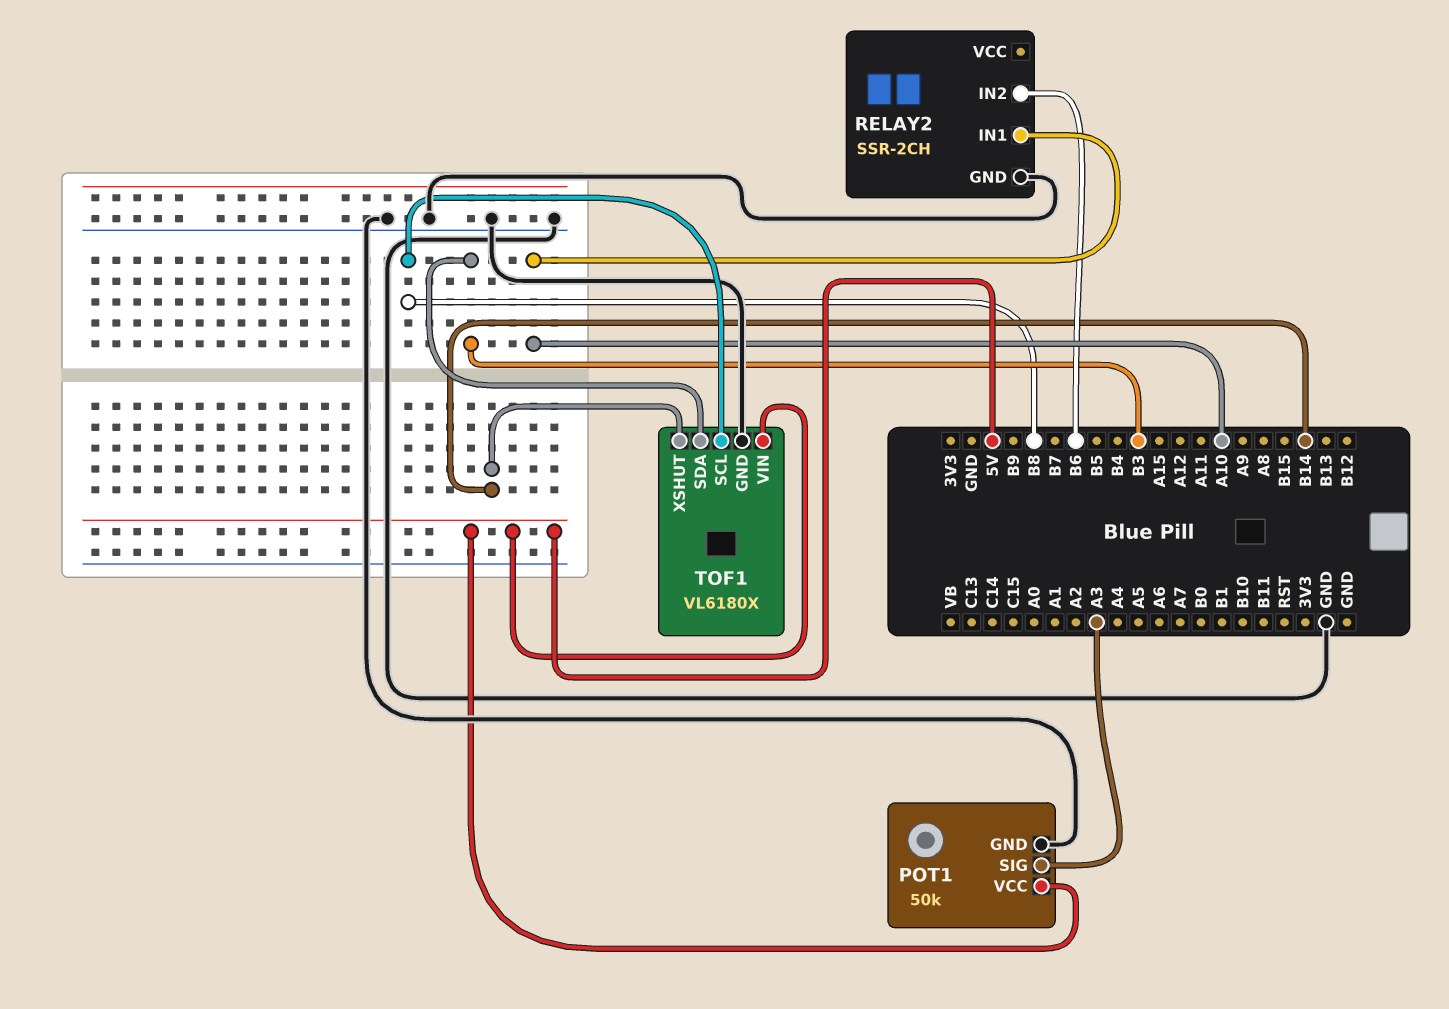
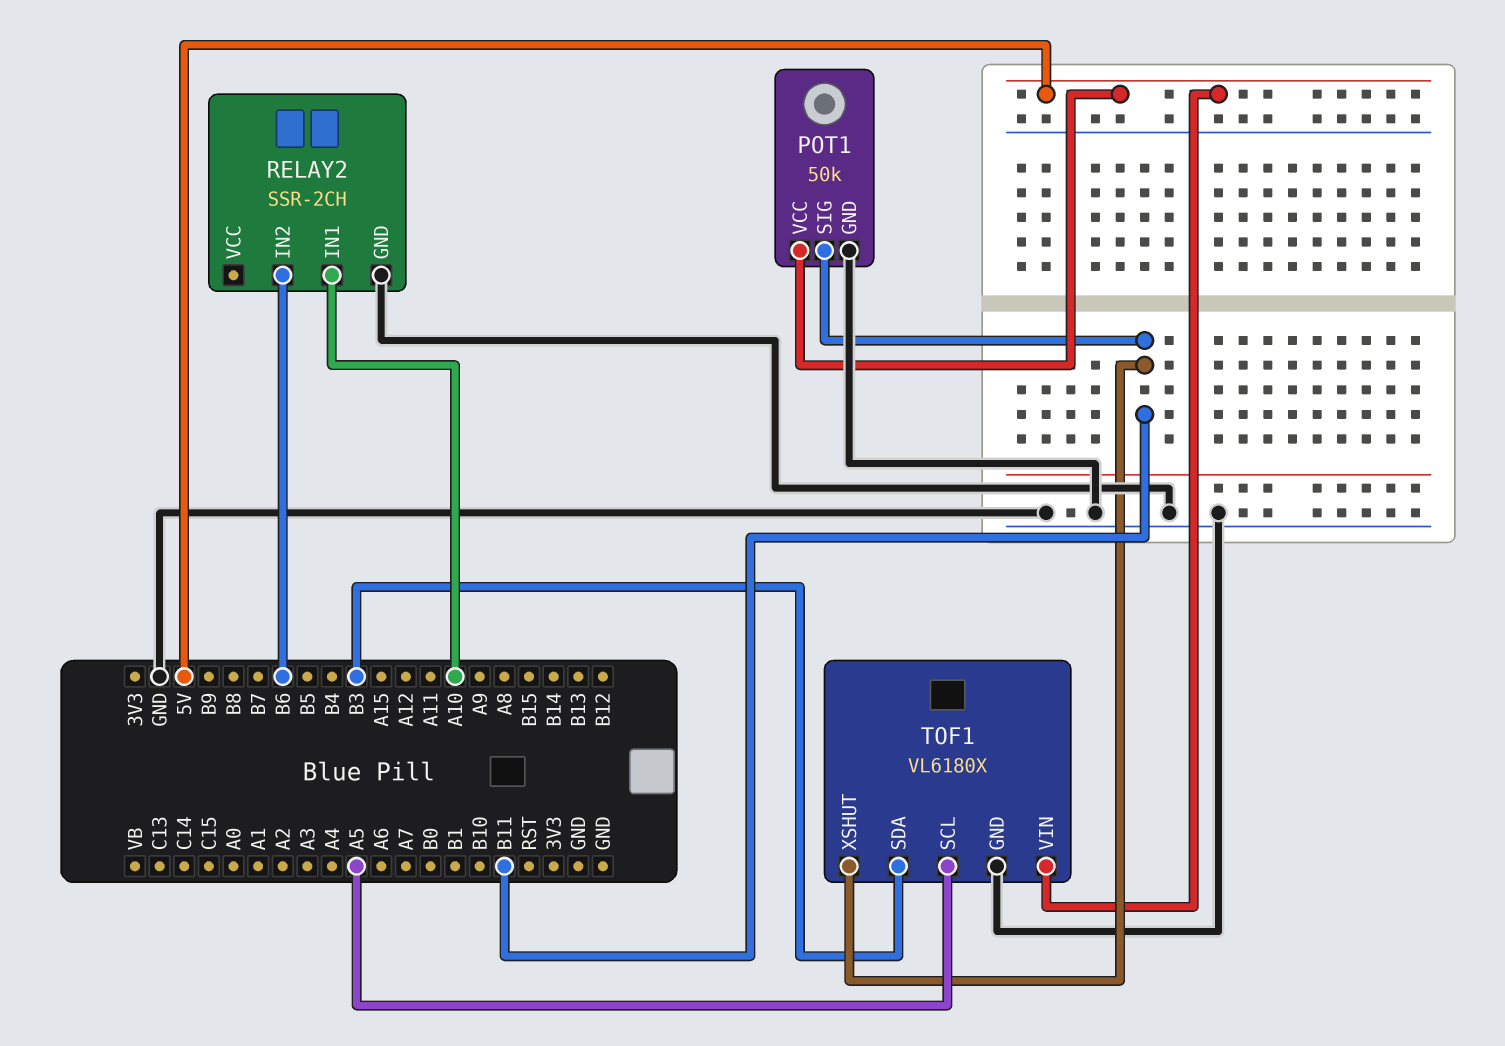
POT1 pin SIG: A3 -> B11
TOF1 pin SCL: B8 -> A5
TOF1 pin XSHUT: B14 -> B11

